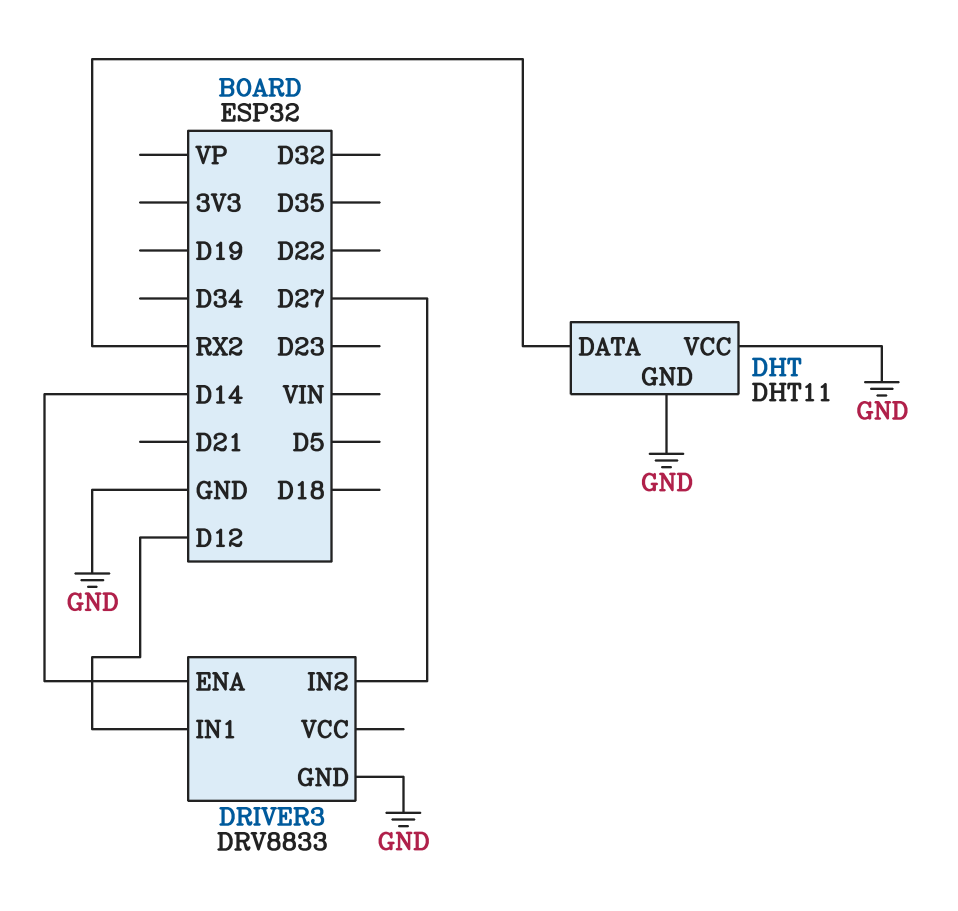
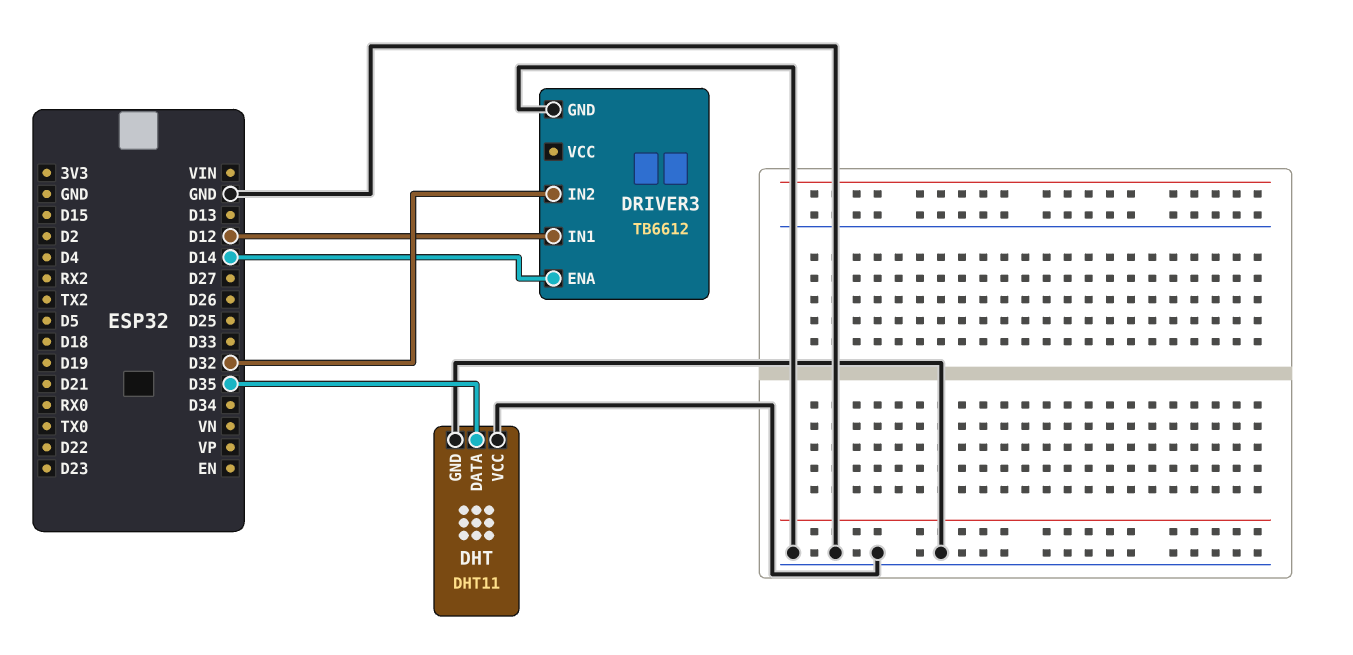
DHT pin DATA: RX2 -> D35
DRIVER3: DRV8833 -> TB6612
DRIVER3 pin IN2: D27 -> D32

